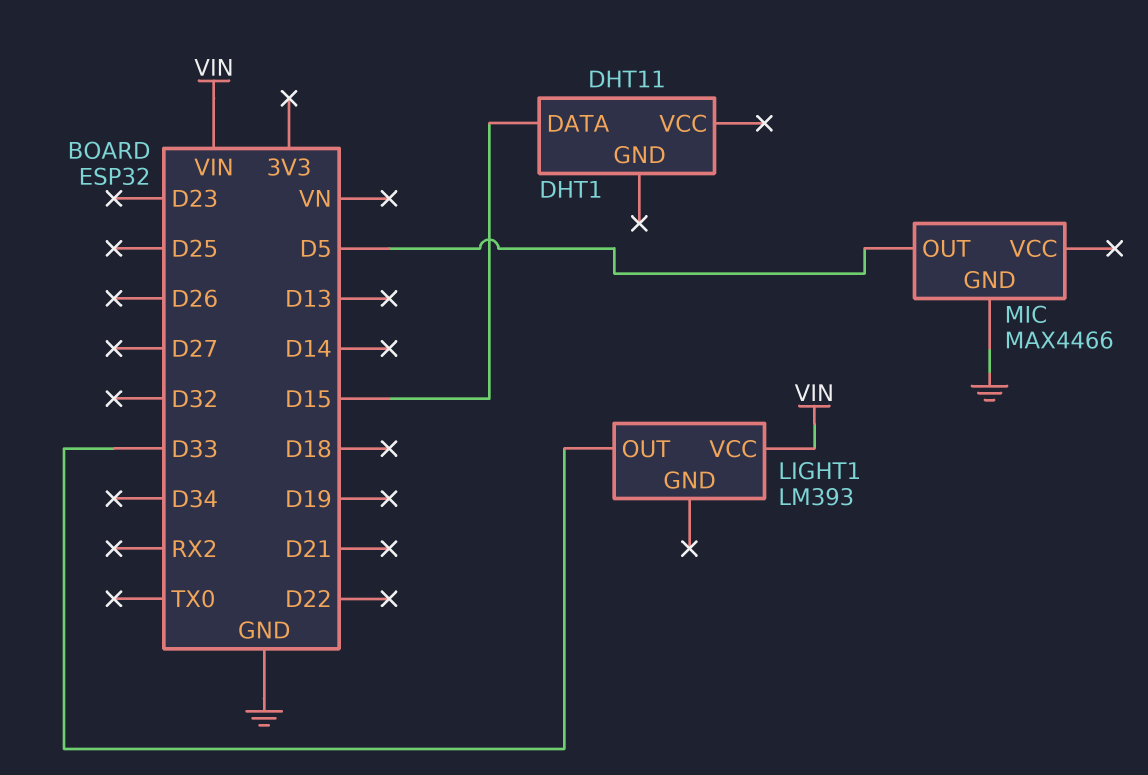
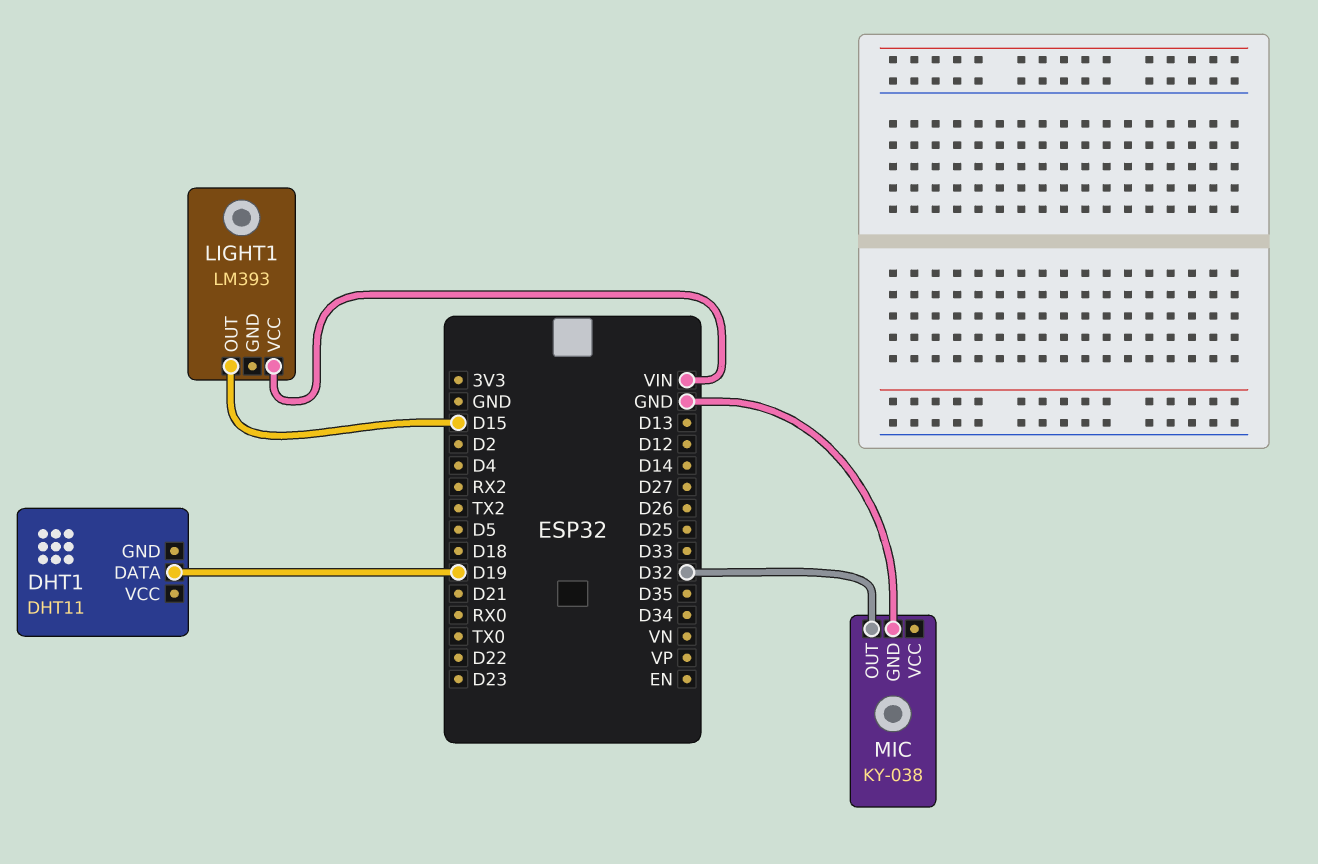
DHT1 pin DATA: D15 -> D19
LIGHT1 pin OUT: D33 -> D15
MIC: MAX4466 -> KY-038
MIC pin OUT: D5 -> D32

